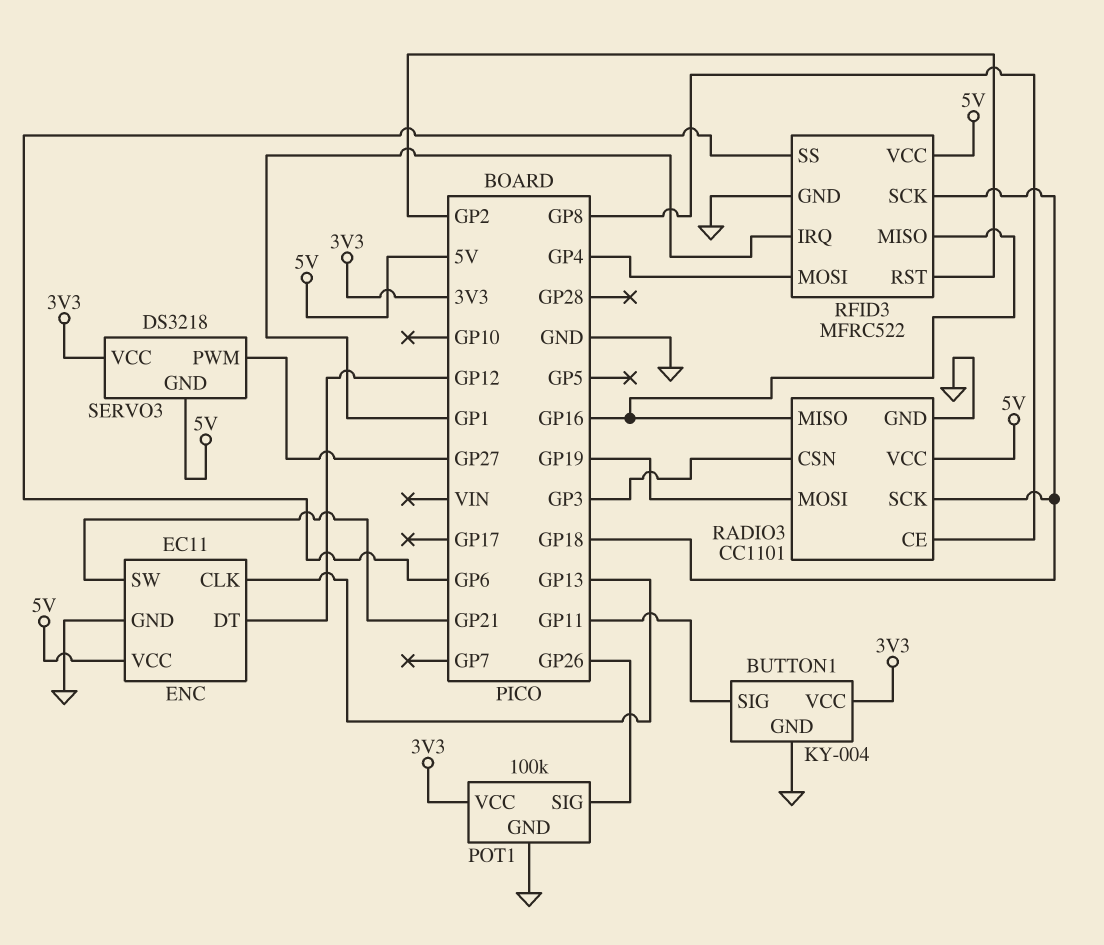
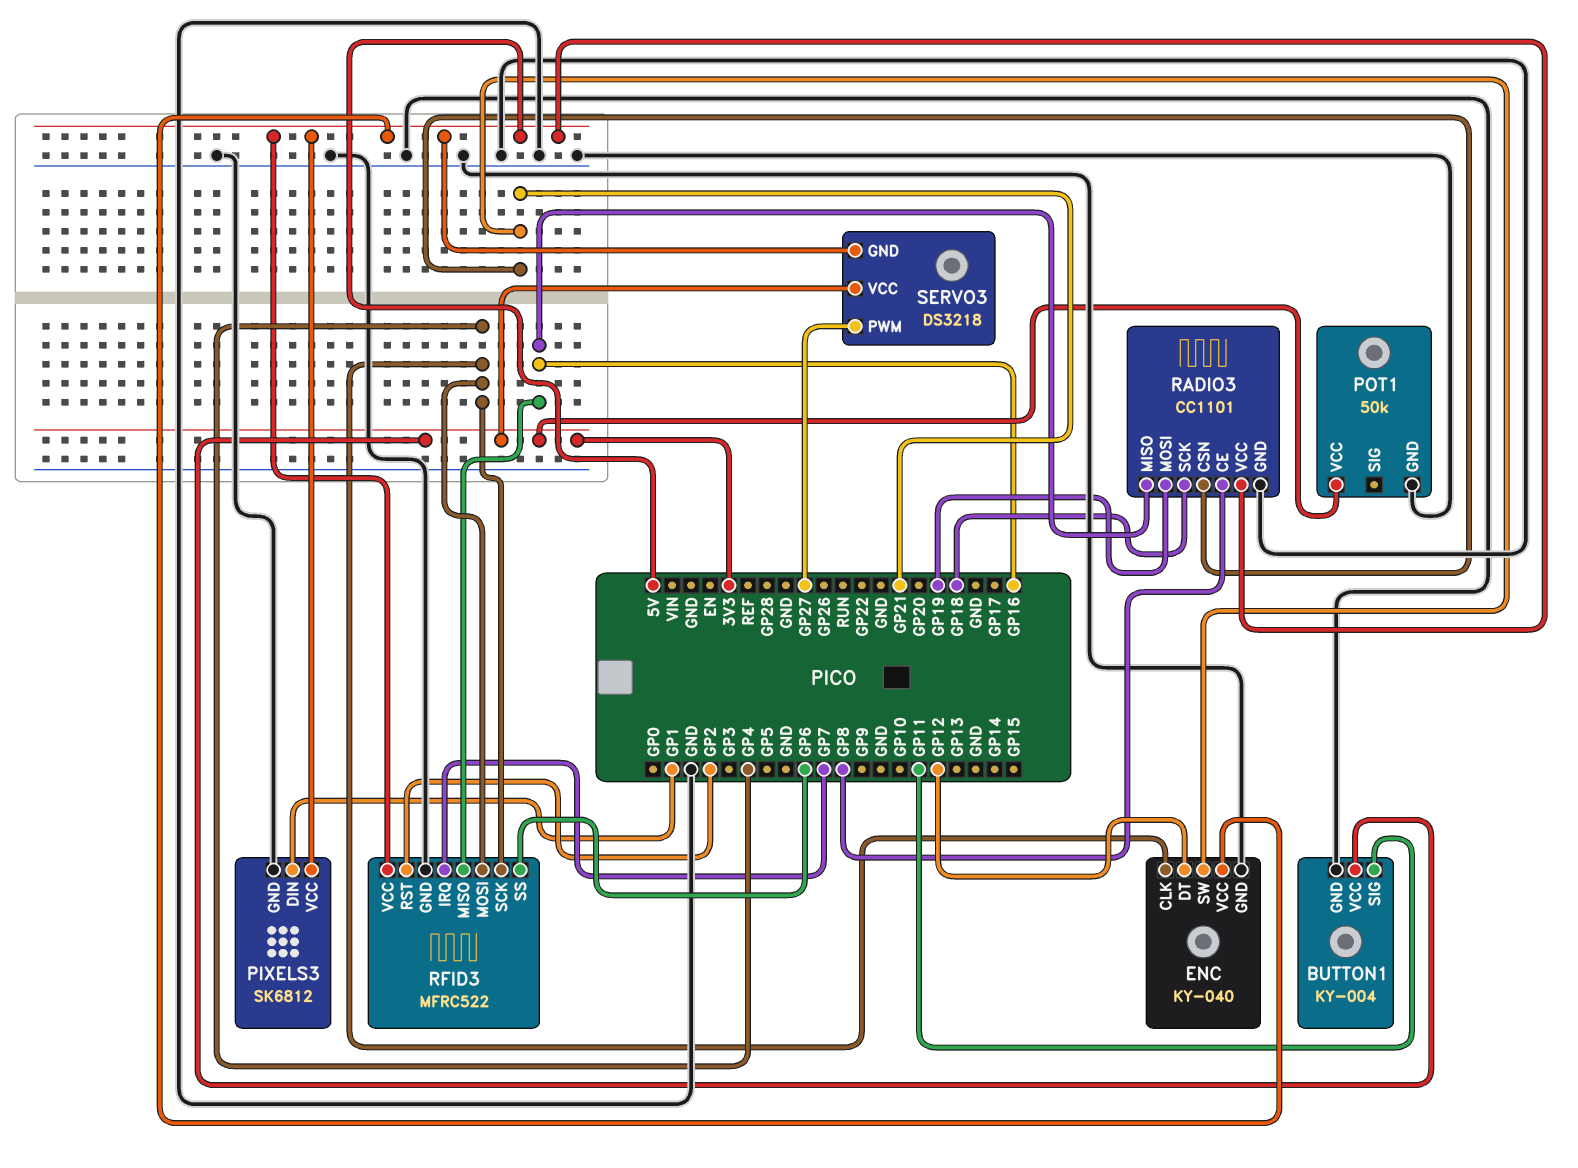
ENC: EC11 -> KY-040
ENC pin CLK: GP13 -> GP4
PIXELS3: none -> SK6812
PIXELS3 pin DIN: none -> GP1
PIXELS3 pin GND: none -> GND
PIXELS3 pin VCC: none -> 5V
POT1: 100k -> 50k
POT1 pin SIG: GP26 -> none
RADIO3 pin CSN: GP3 -> GP21
RFID3 pin IRQ: GP1 -> GP7
RFID3 pin SCK: GP18 -> GP4

